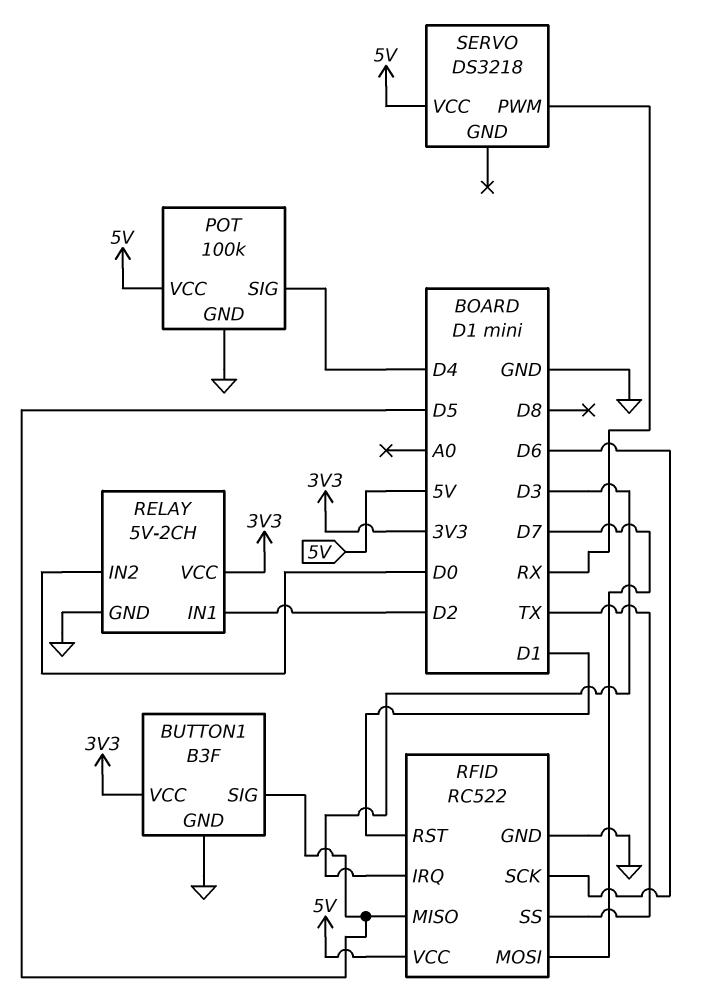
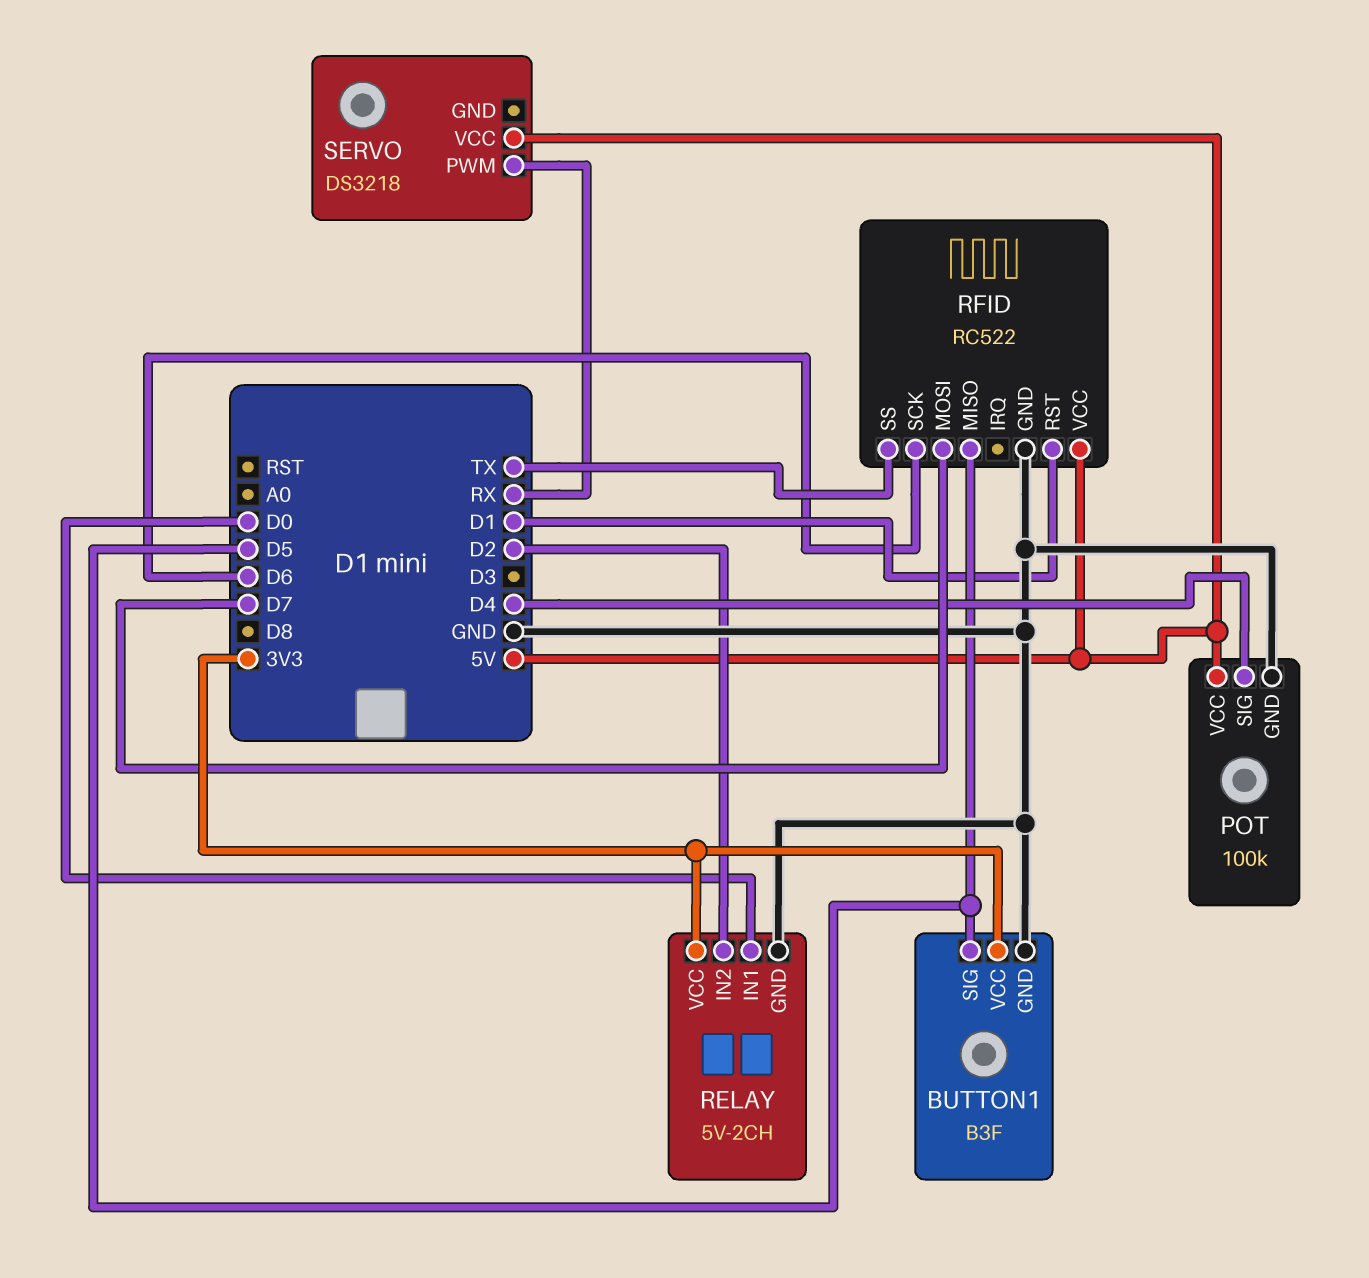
RELAY pin IN1: D2 -> D0
RELAY pin IN2: D0 -> D2
RFID pin IRQ: D3 -> none

